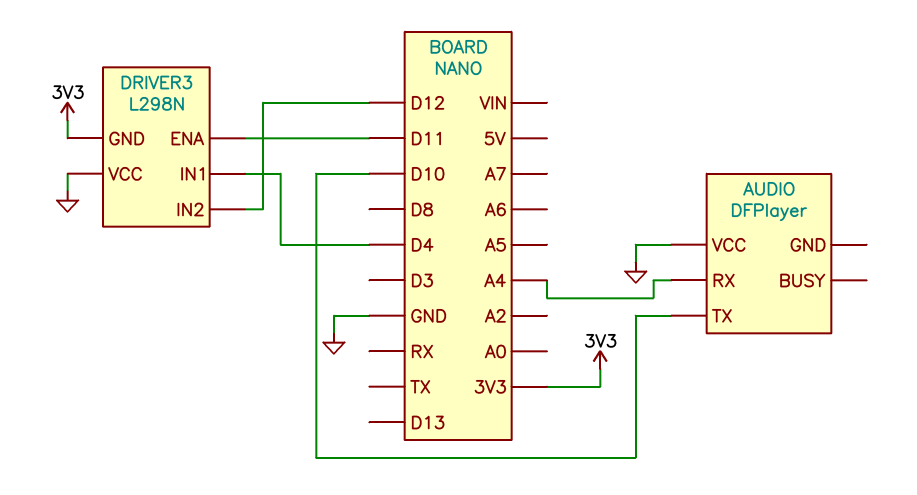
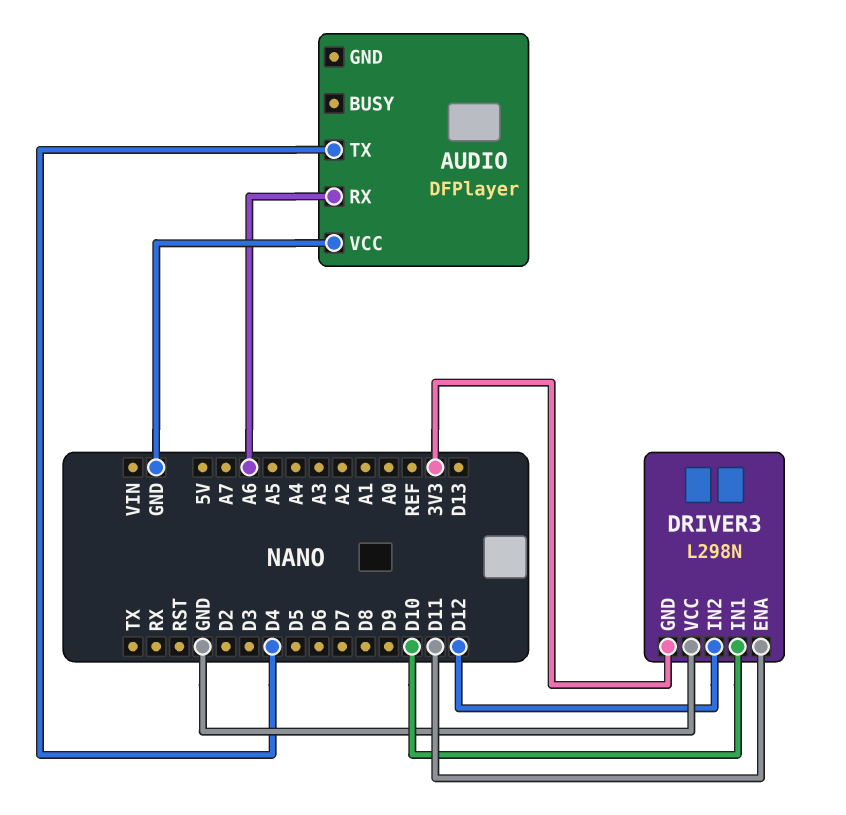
AUDIO pin RX: A4 -> A6
AUDIO pin TX: D10 -> D4
DRIVER3 pin IN1: D4 -> D10

